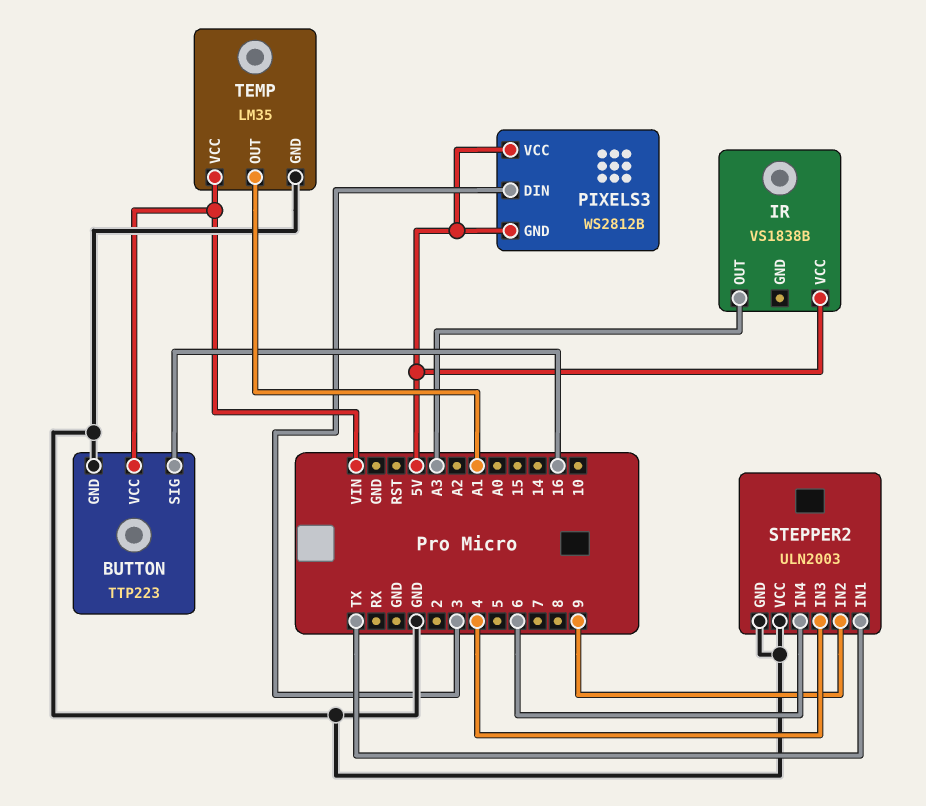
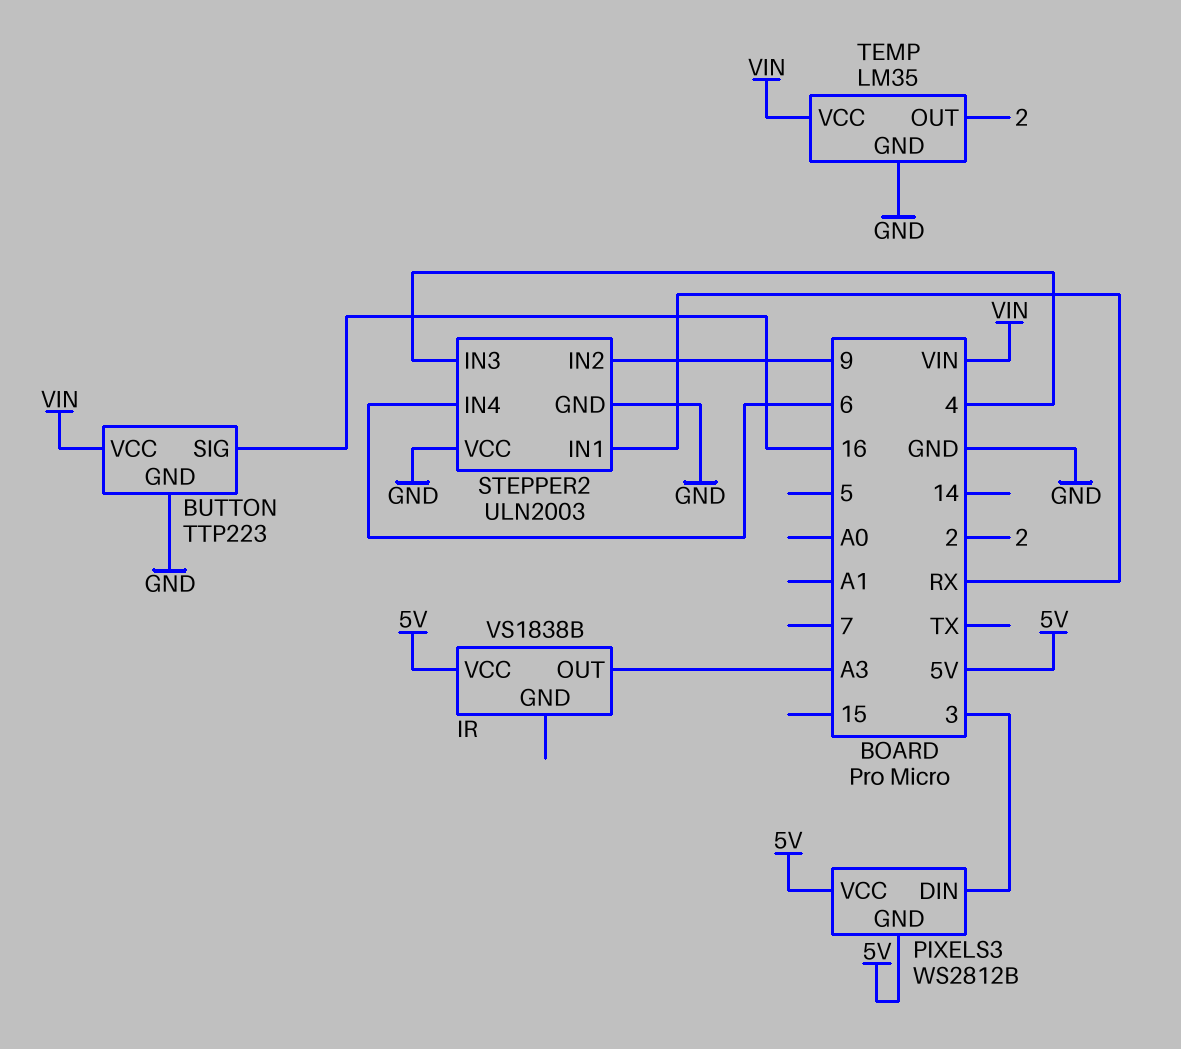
STEPPER2 pin IN1: TX -> RX
TEMP pin OUT: A1 -> 2

